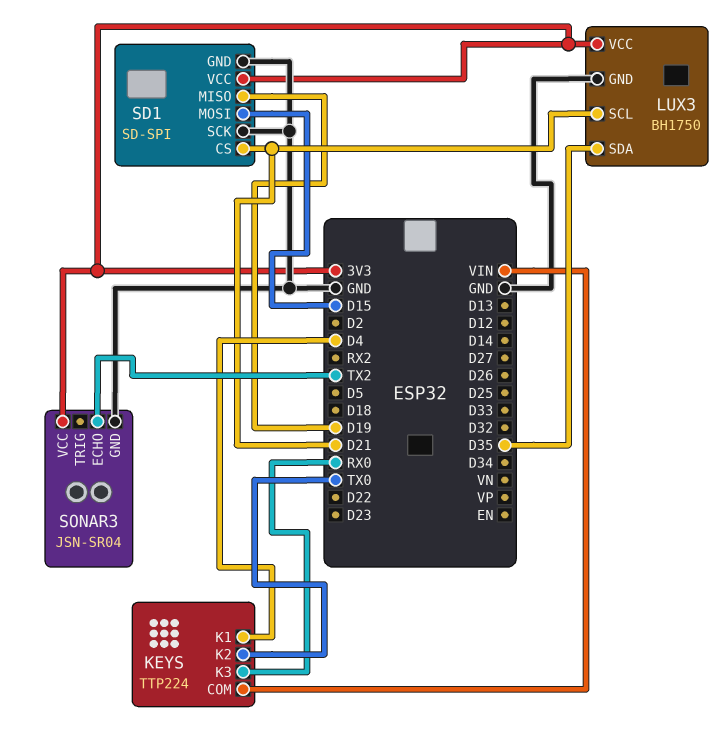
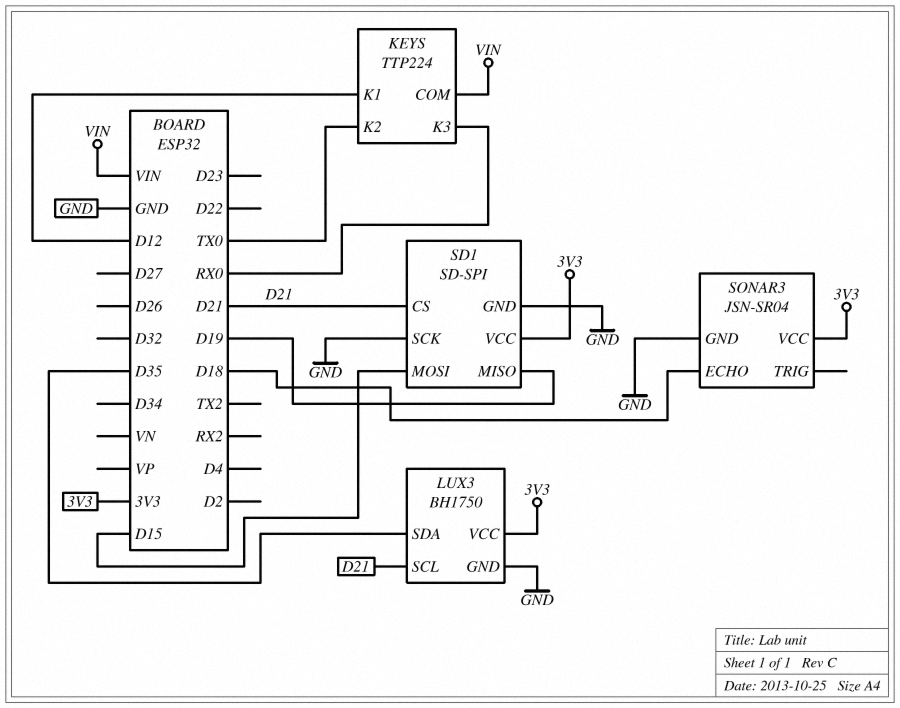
KEYS pin K1: D4 -> D12
SONAR3 pin ECHO: TX2 -> D18

